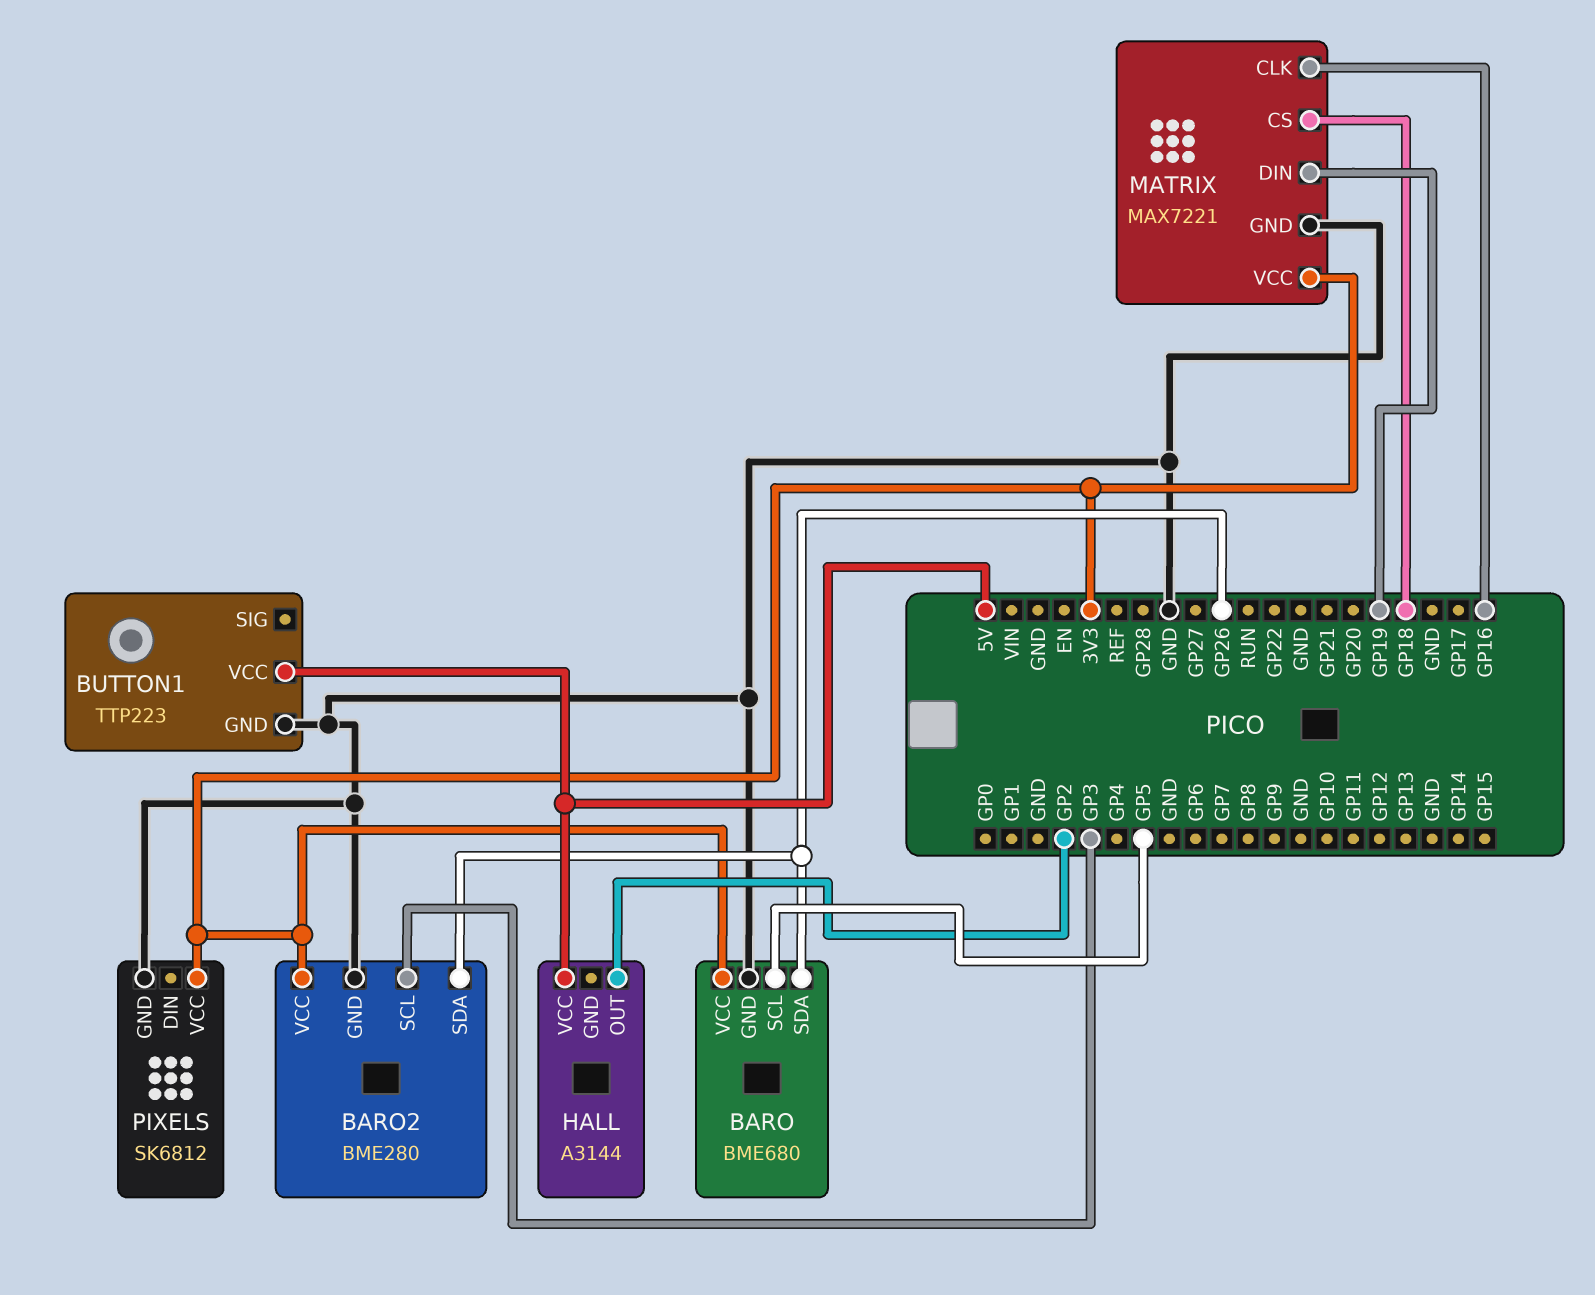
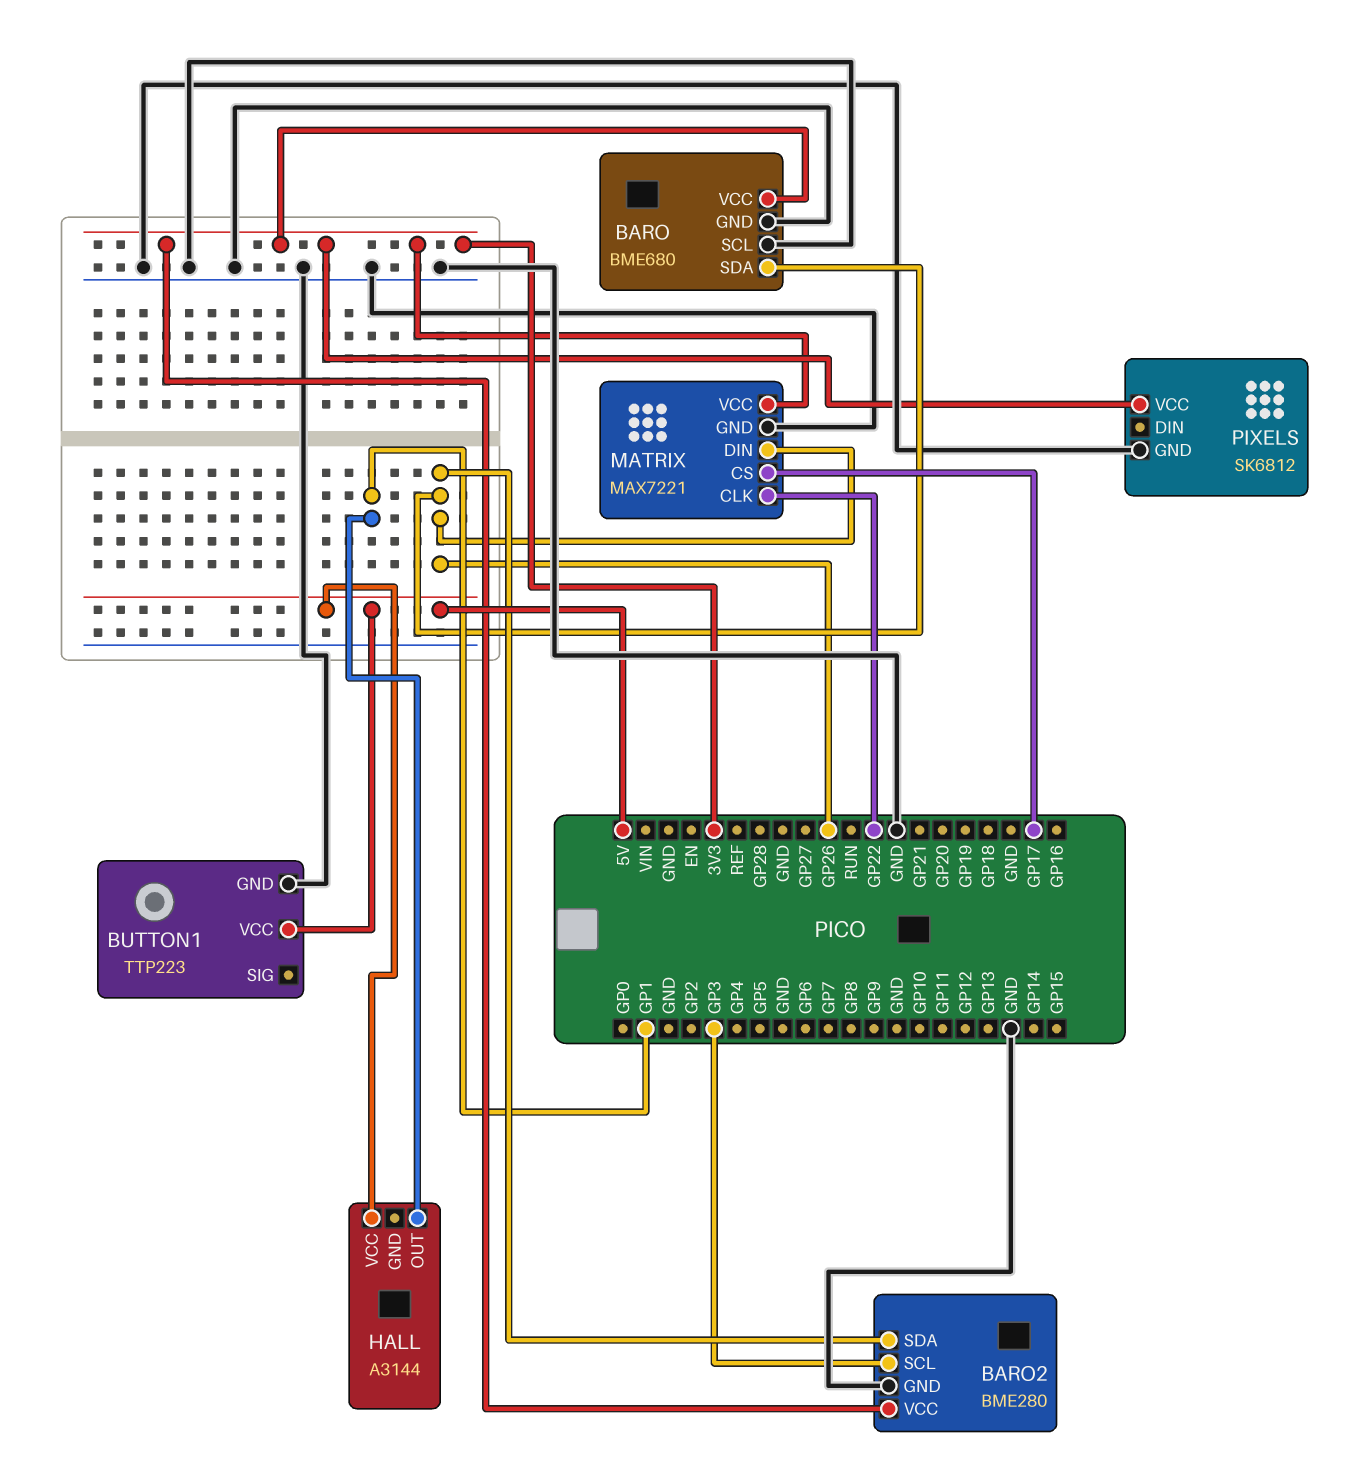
BARO pin SCL: GP5 -> GND
HALL pin OUT: GP2 -> GP1
MATRIX pin CLK: GP16 -> GP22
MATRIX pin CS: GP18 -> GP17
MATRIX pin DIN: GP19 -> GP26

